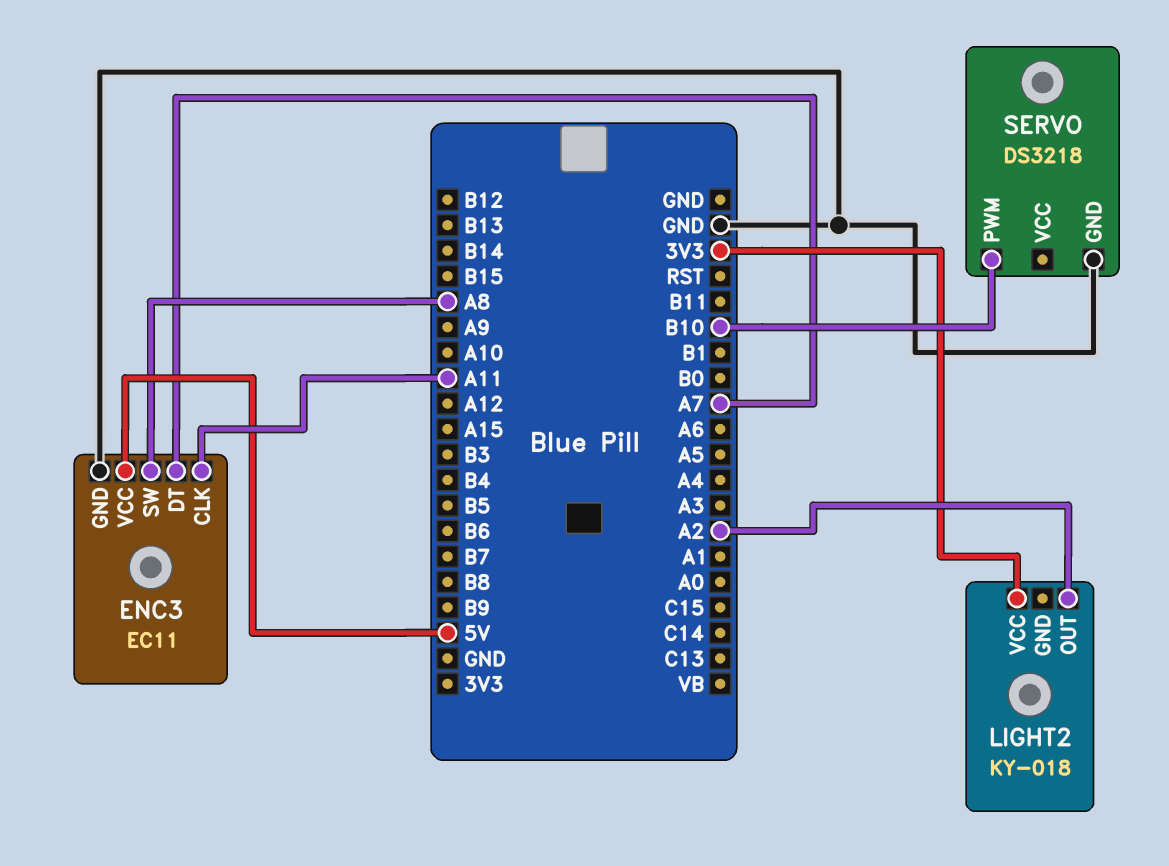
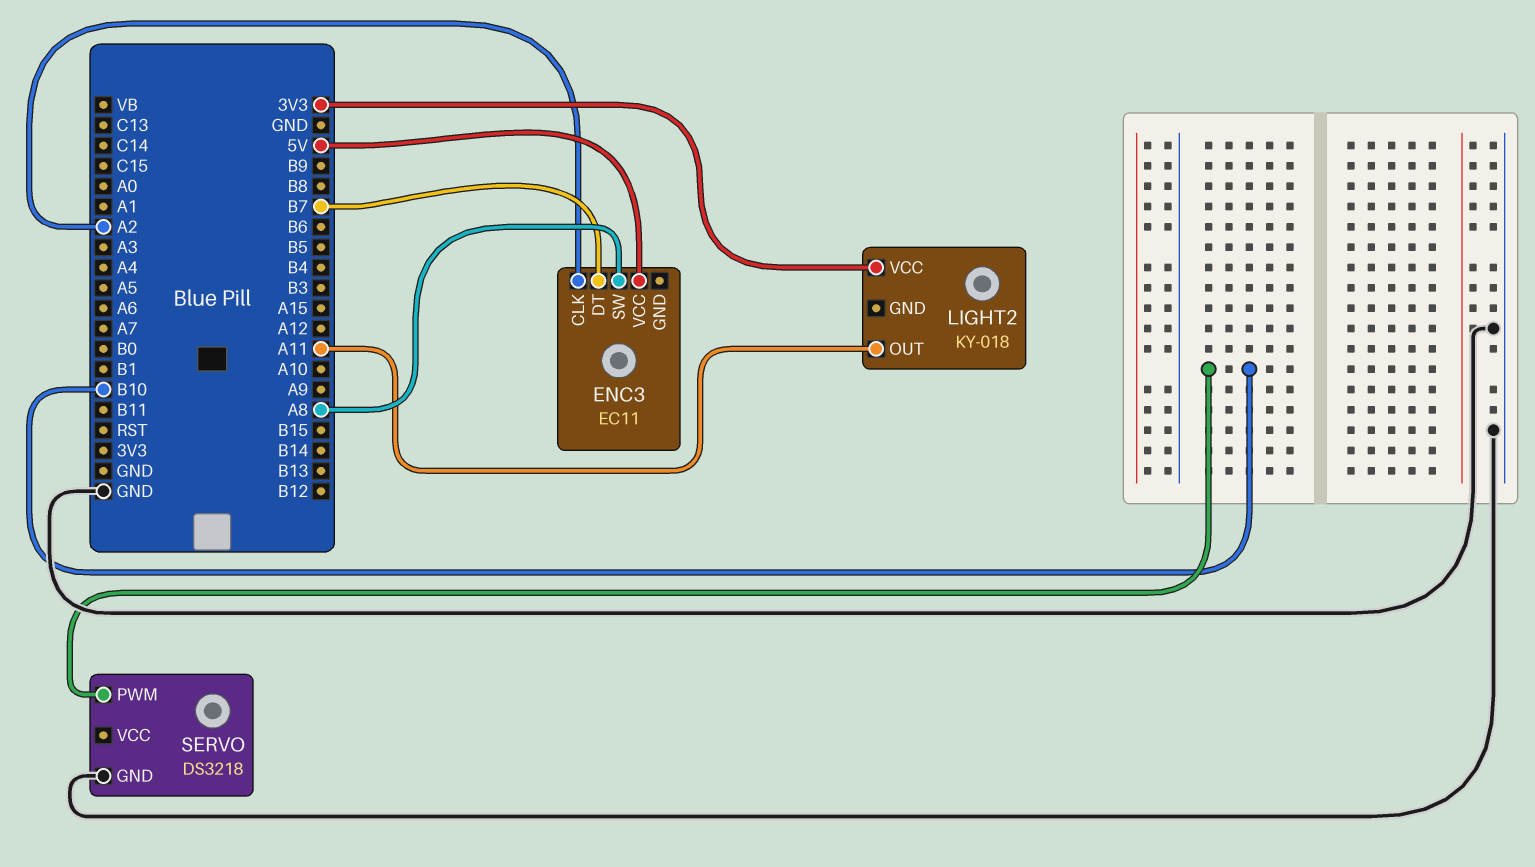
ENC3 pin CLK: A11 -> A2
ENC3 pin DT: A7 -> B7
ENC3 pin GND: GND -> none
LIGHT2 pin OUT: A2 -> A11

